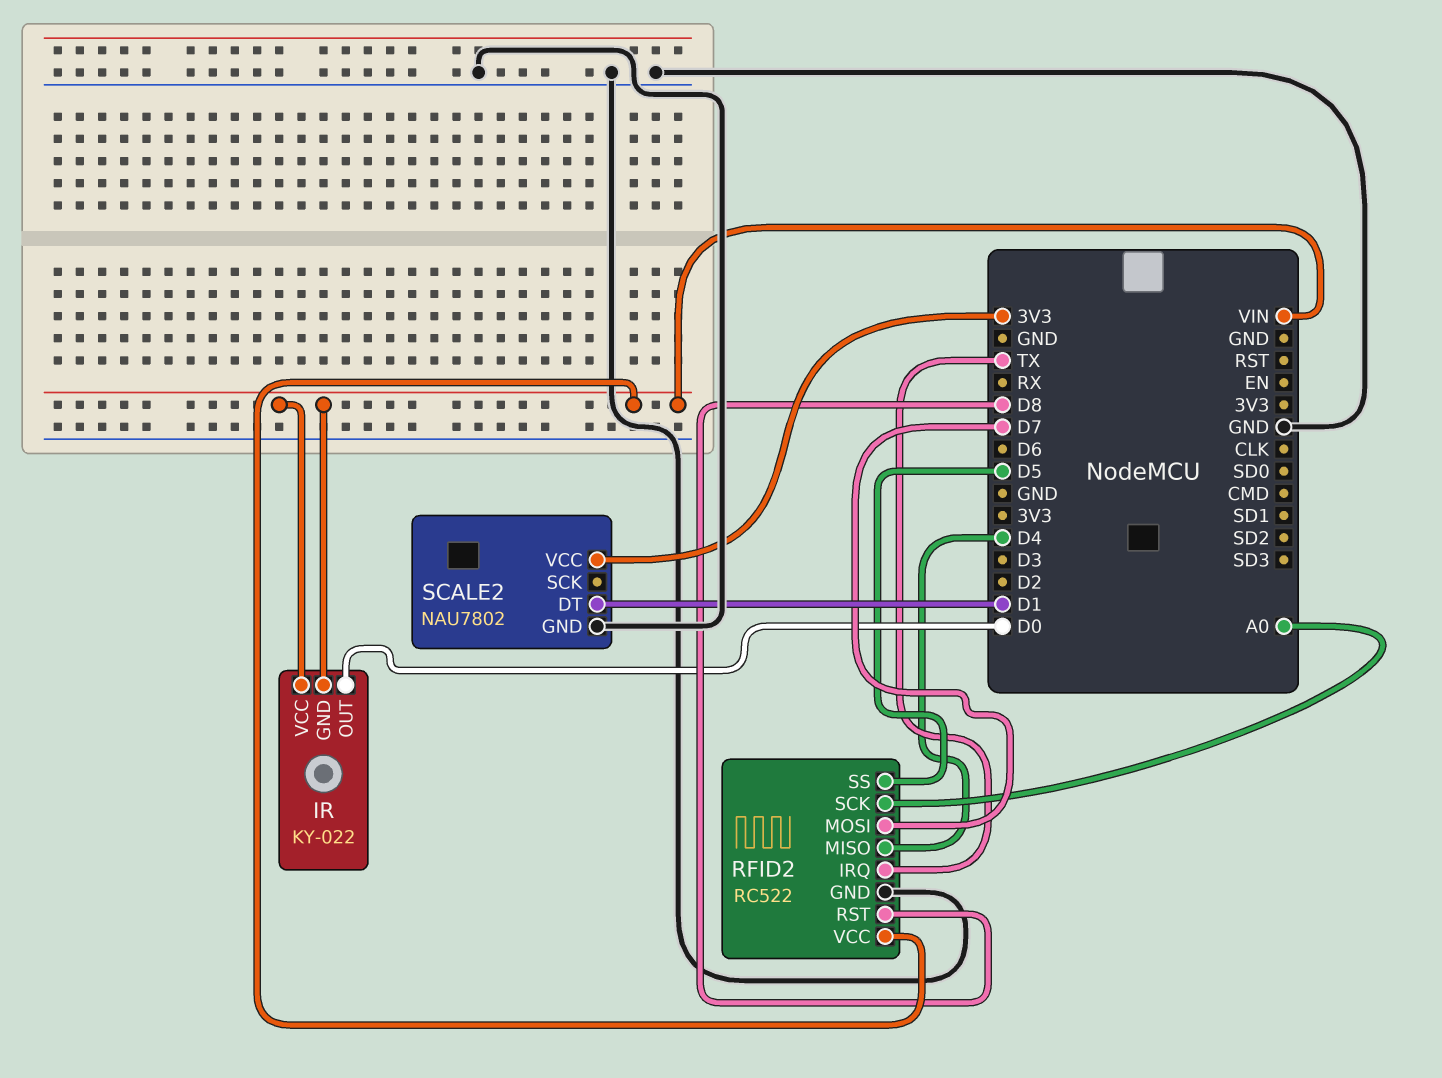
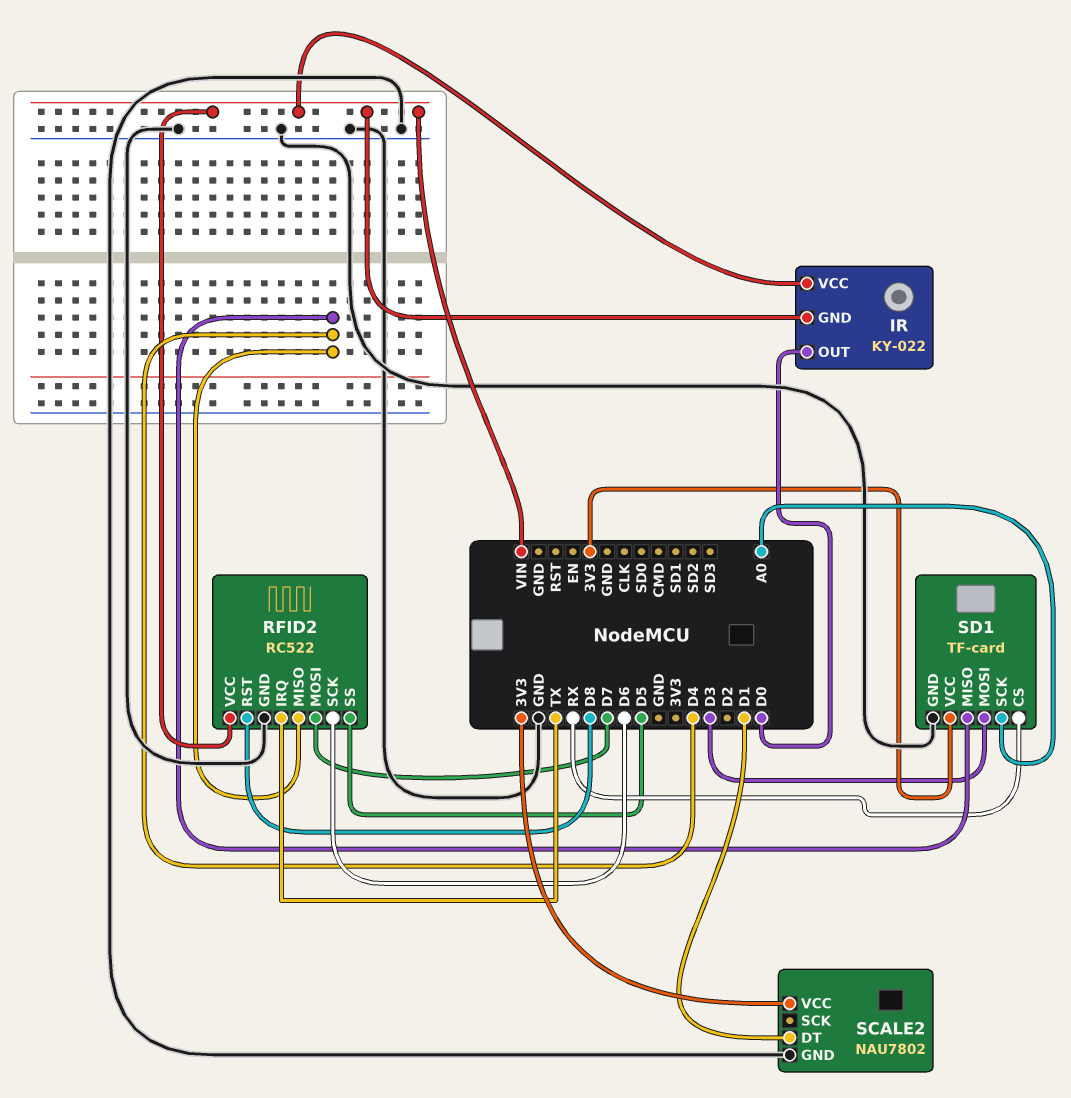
RFID2 pin SCK: A0 -> D6
SD1: none -> TF-card
SD1 pin CS: none -> RX
SD1 pin GND: none -> GND
SD1 pin MISO: none -> D4
SD1 pin MOSI: none -> D3
SD1 pin SCK: none -> A0
SD1 pin VCC: none -> 3V3

